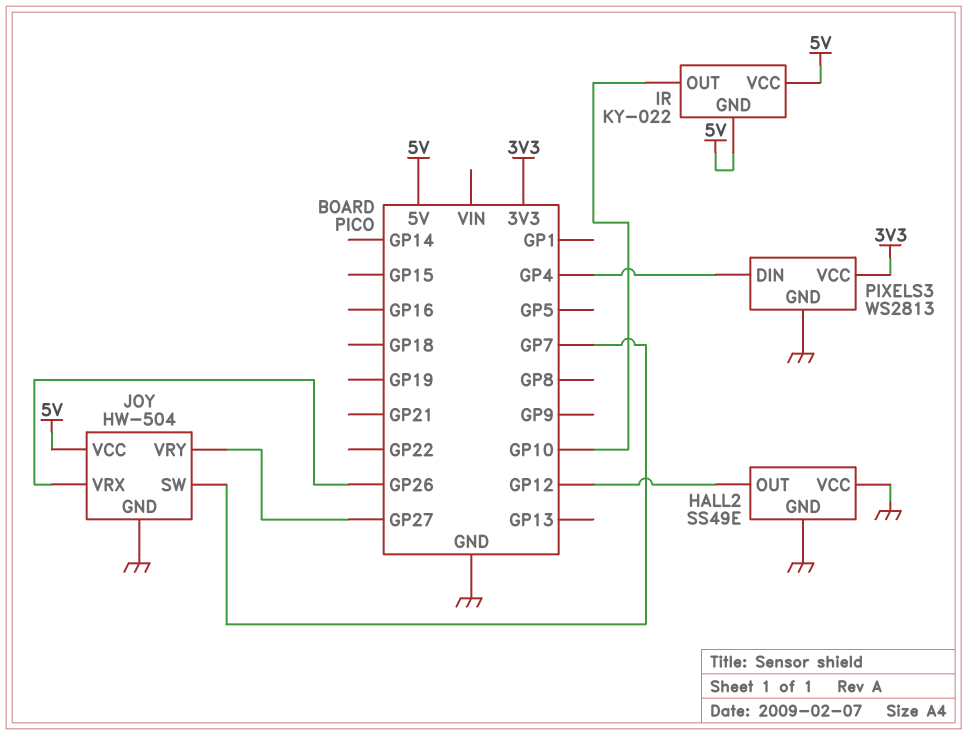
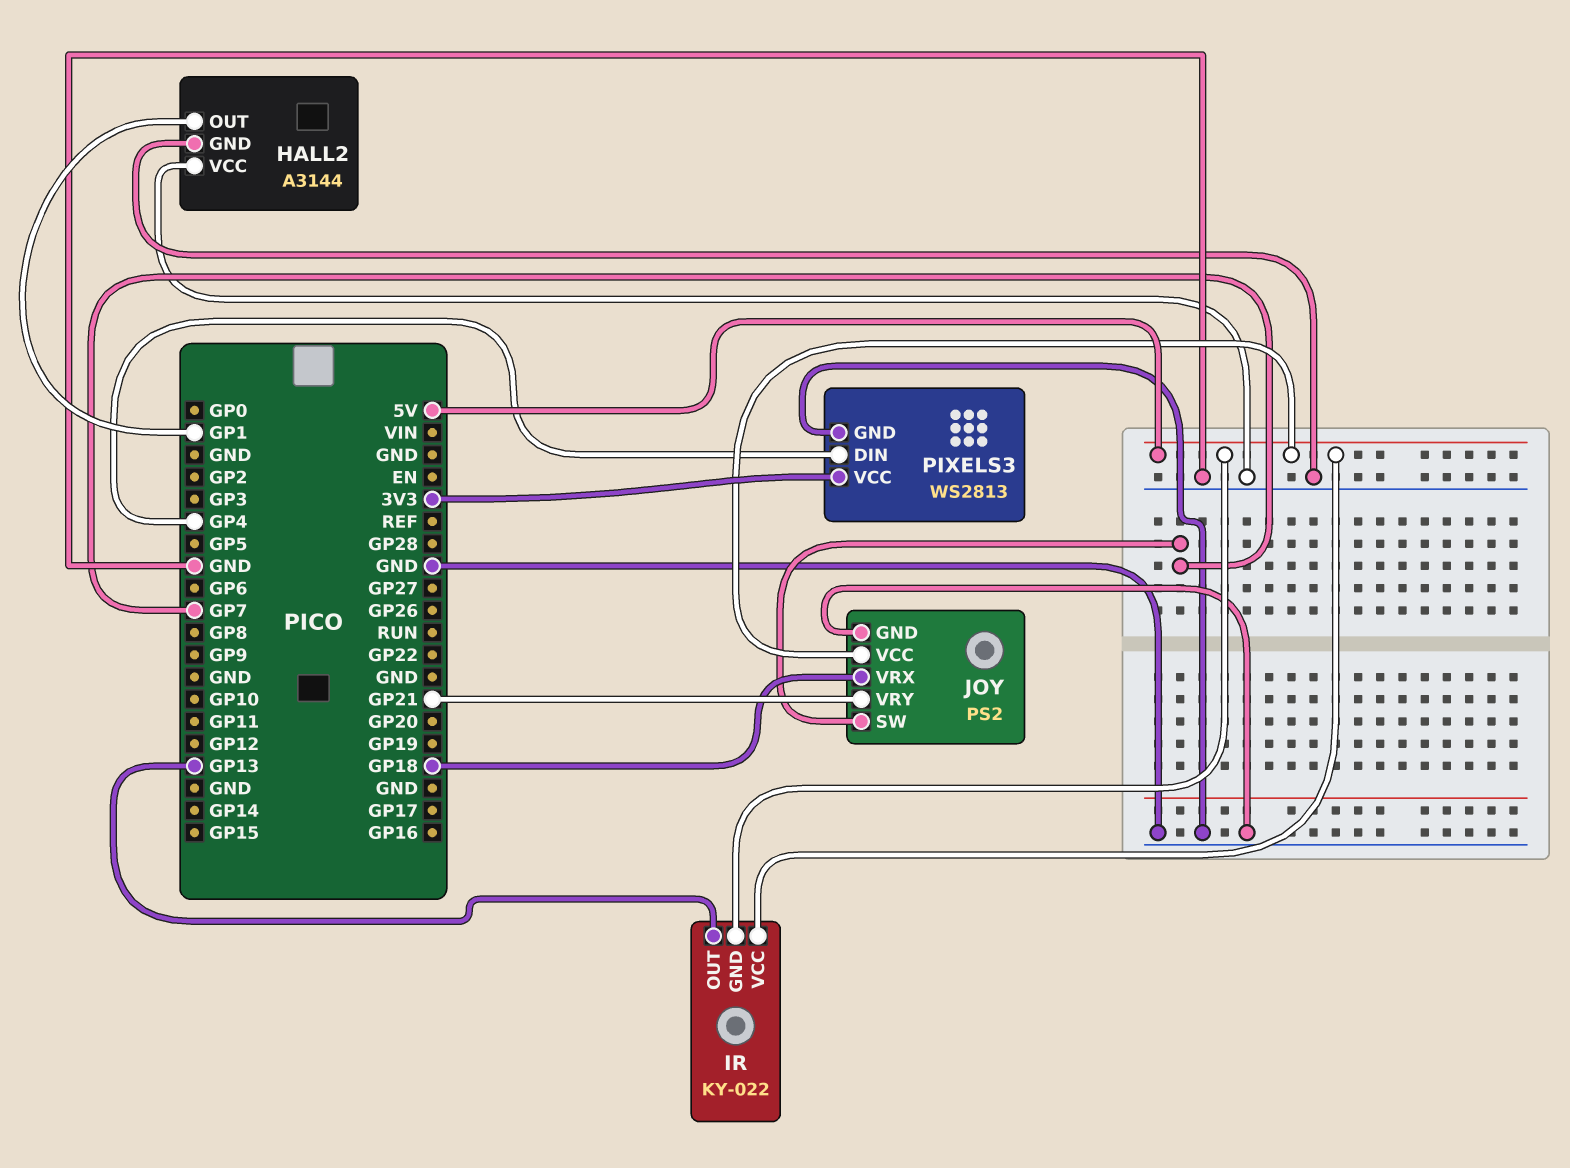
HALL2: SS49E -> A3144
HALL2 pin OUT: GP12 -> GP1
IR pin OUT: GP10 -> GP13
JOY: HW-504 -> PS2
JOY pin VRX: GP26 -> GP18
JOY pin VRY: GP27 -> GP21

